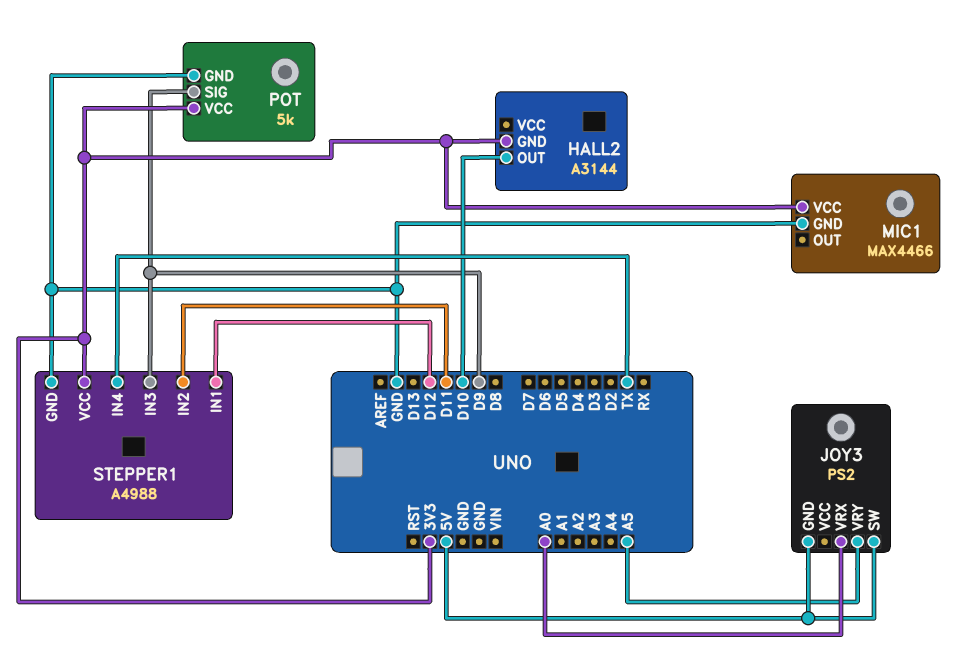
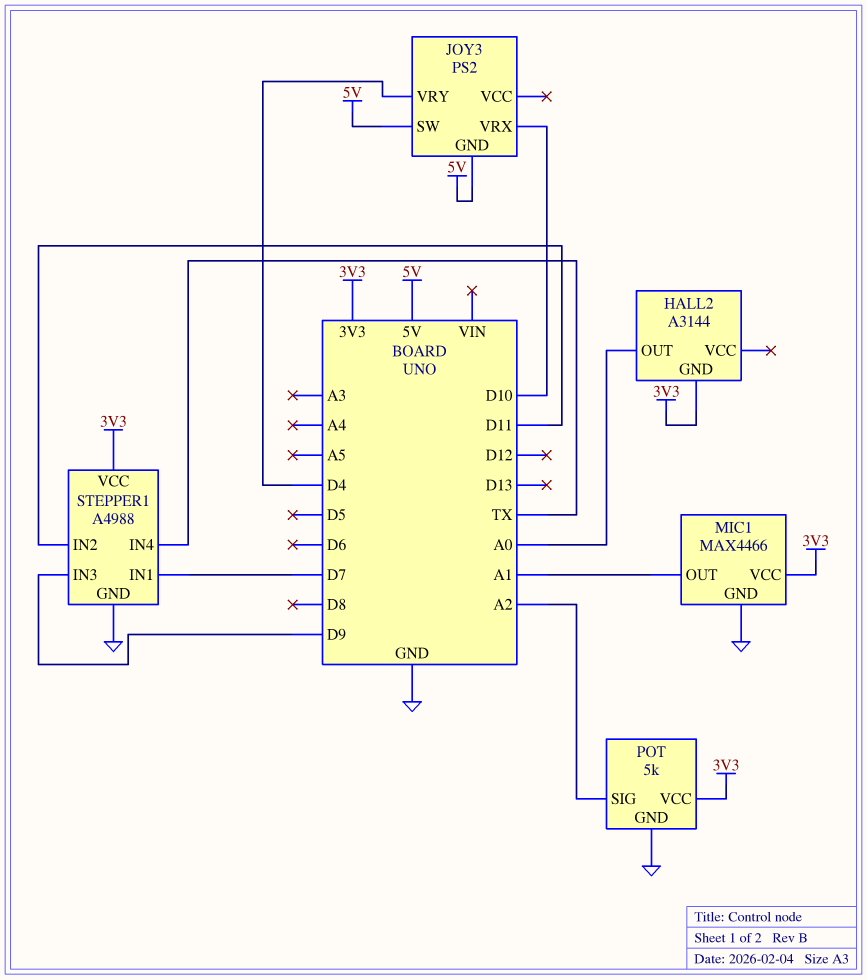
HALL2 pin OUT: D10 -> A0
JOY3 pin VRX: A0 -> D10
JOY3 pin VRY: A5 -> D4
MIC1 pin OUT: none -> A1
POT pin SIG: D9 -> A2
STEPPER1 pin IN1: D12 -> D7

